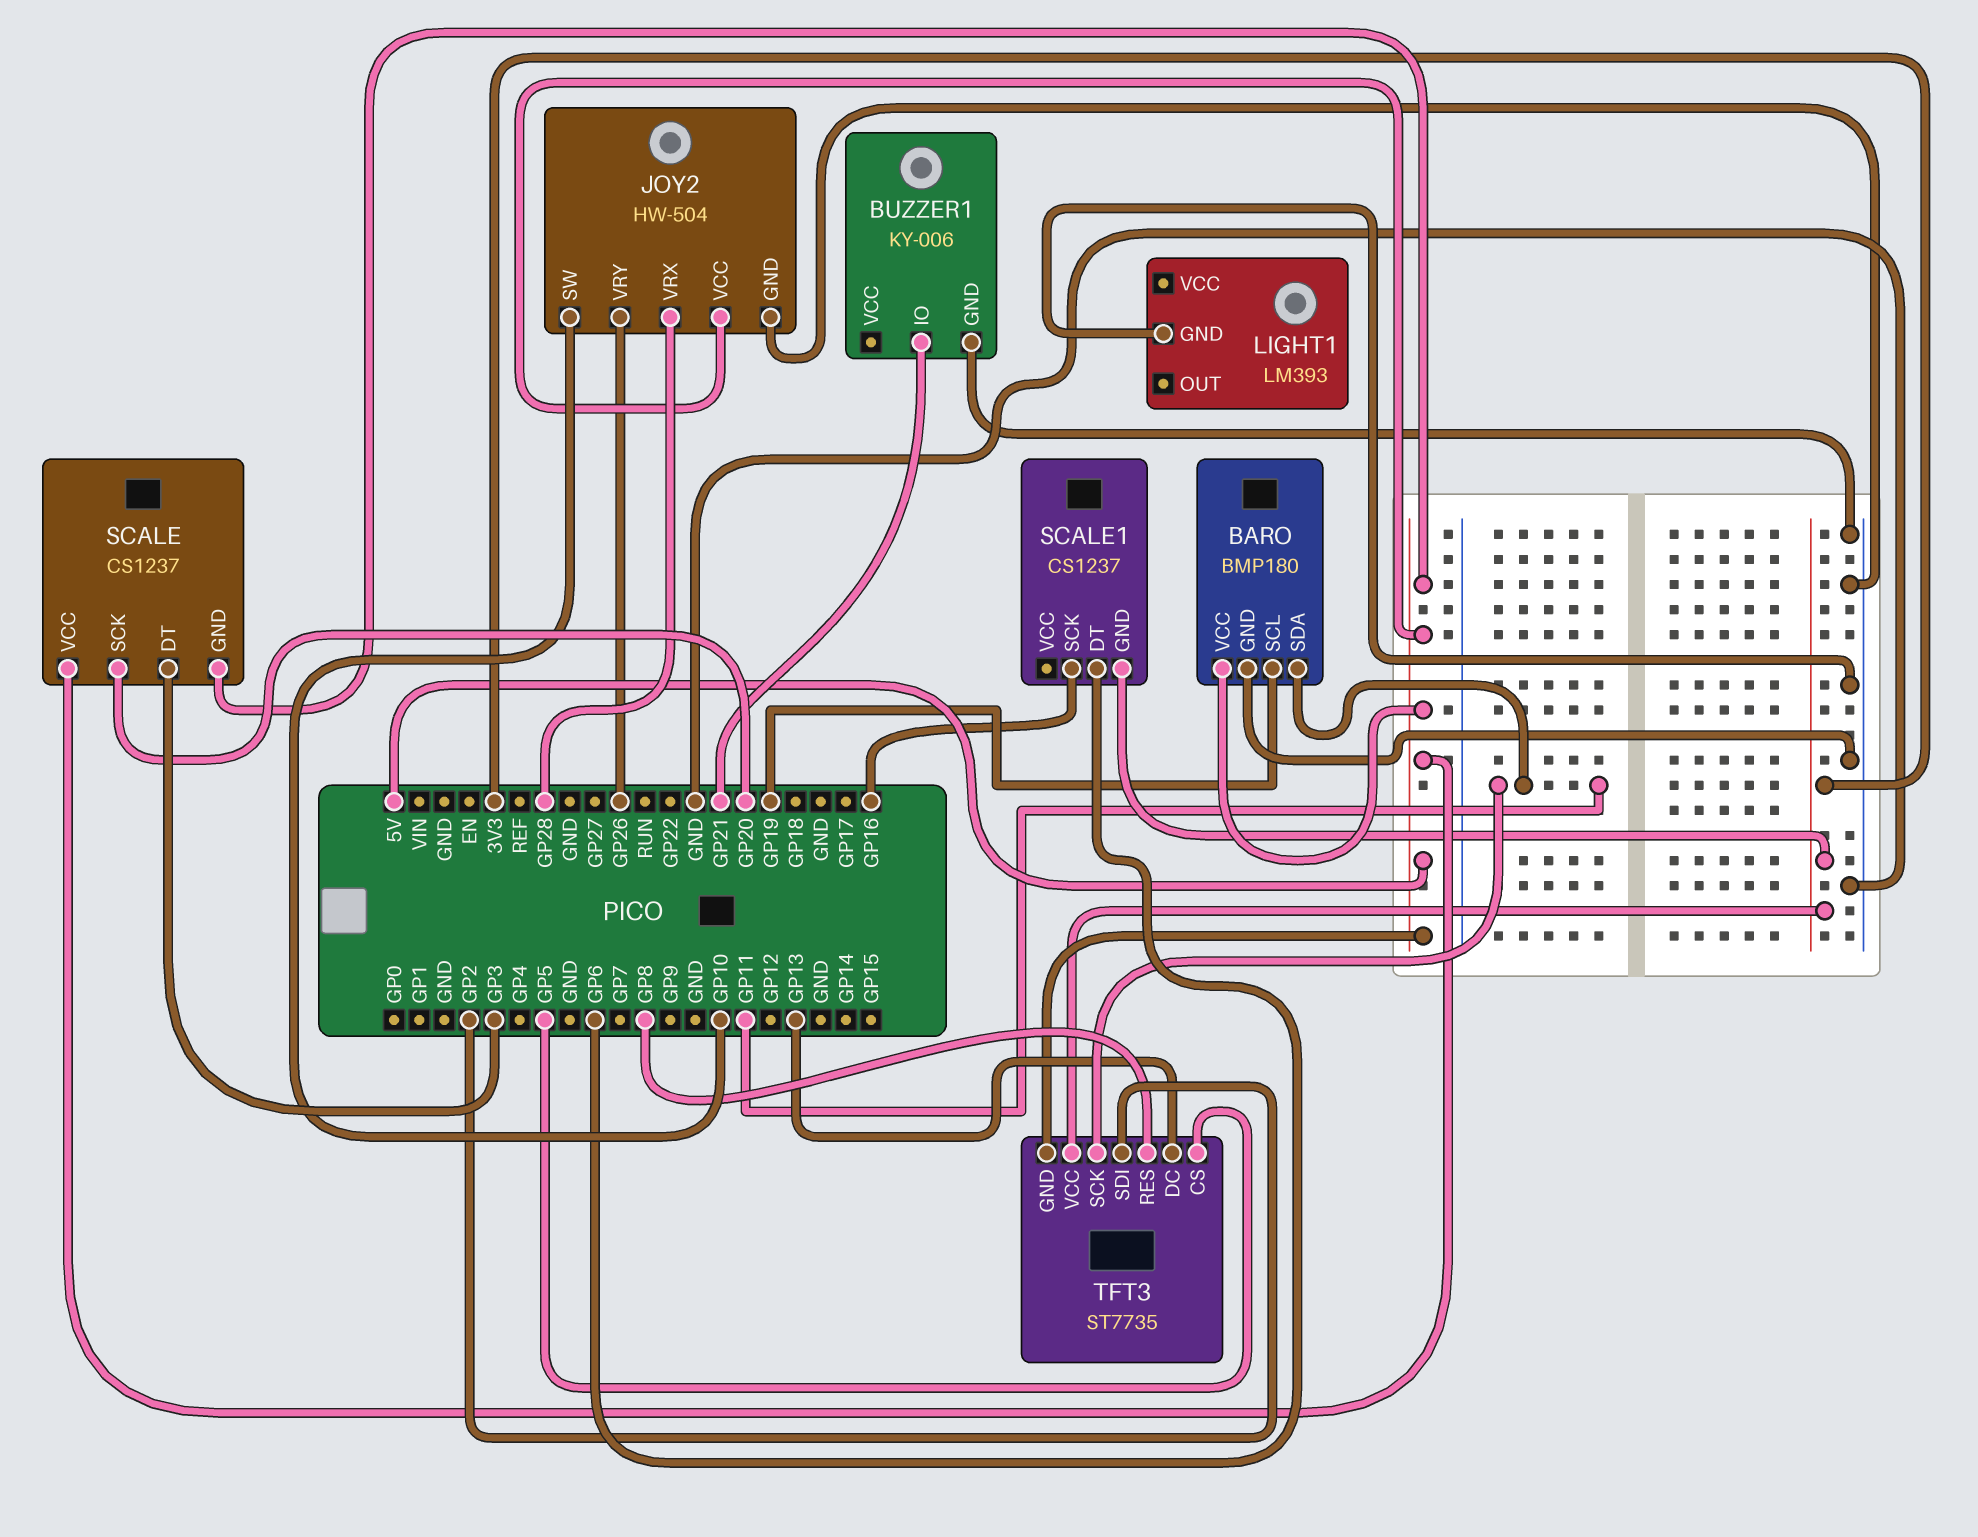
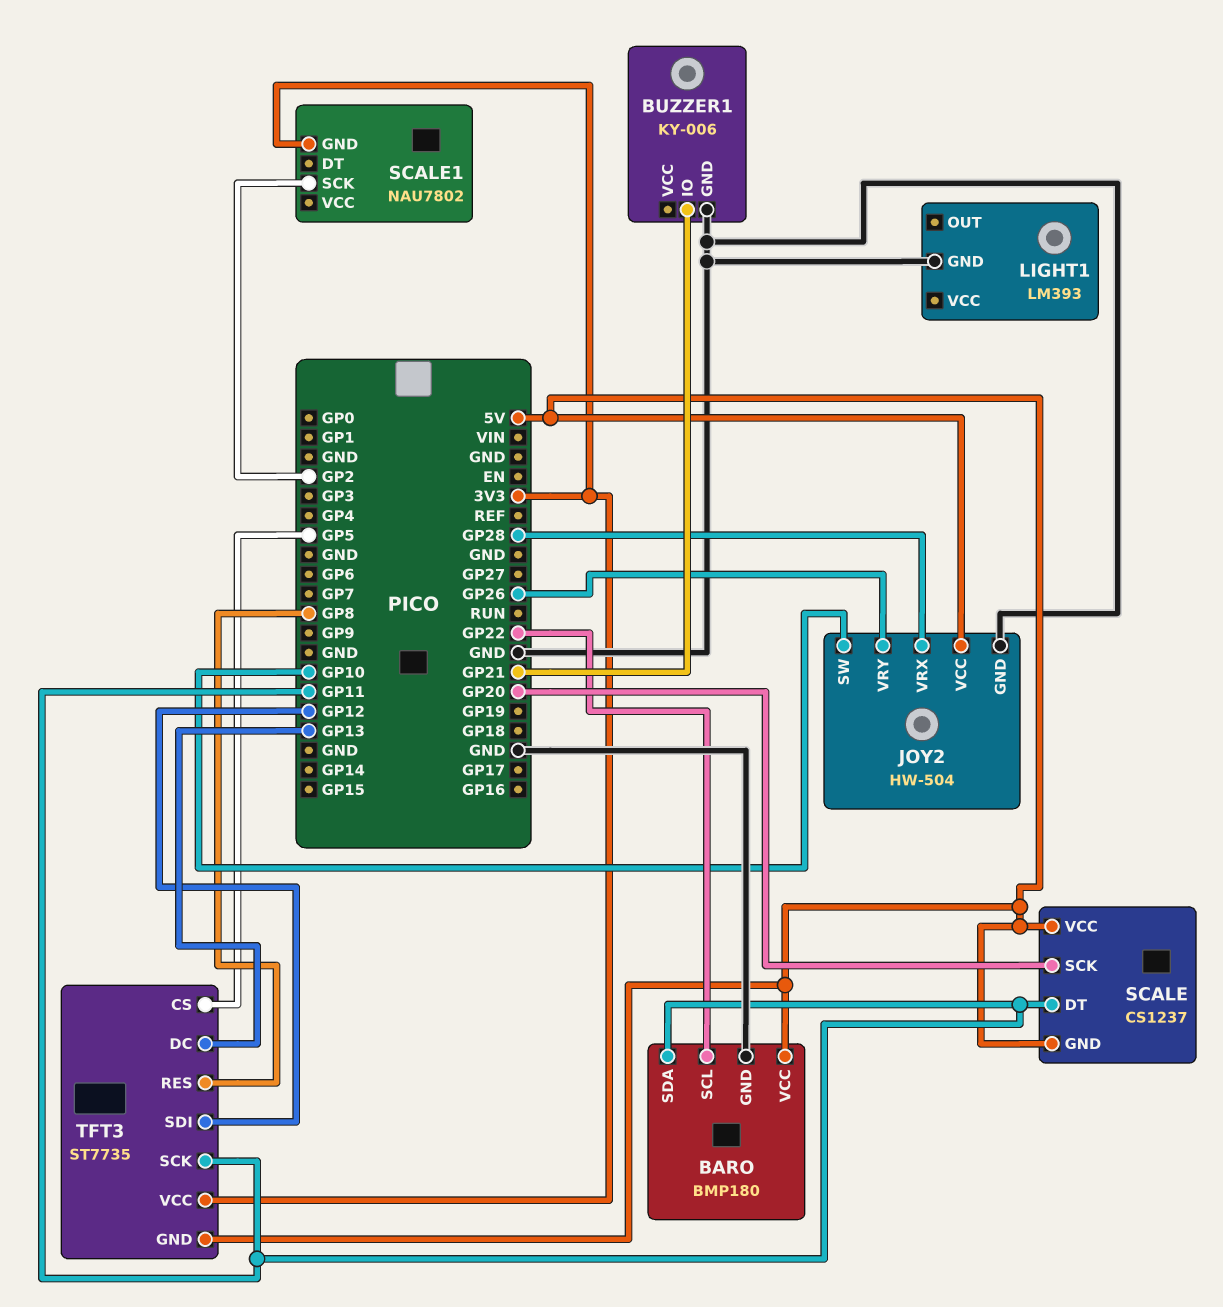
BARO pin SCL: GP19 -> GP22
SCALE pin DT: GP3 -> GP11
SCALE1: CS1237 -> NAU7802
SCALE1 pin DT: GP6 -> none
SCALE1 pin SCK: GP16 -> GP2
TFT3 pin SDI: GP2 -> GP12

